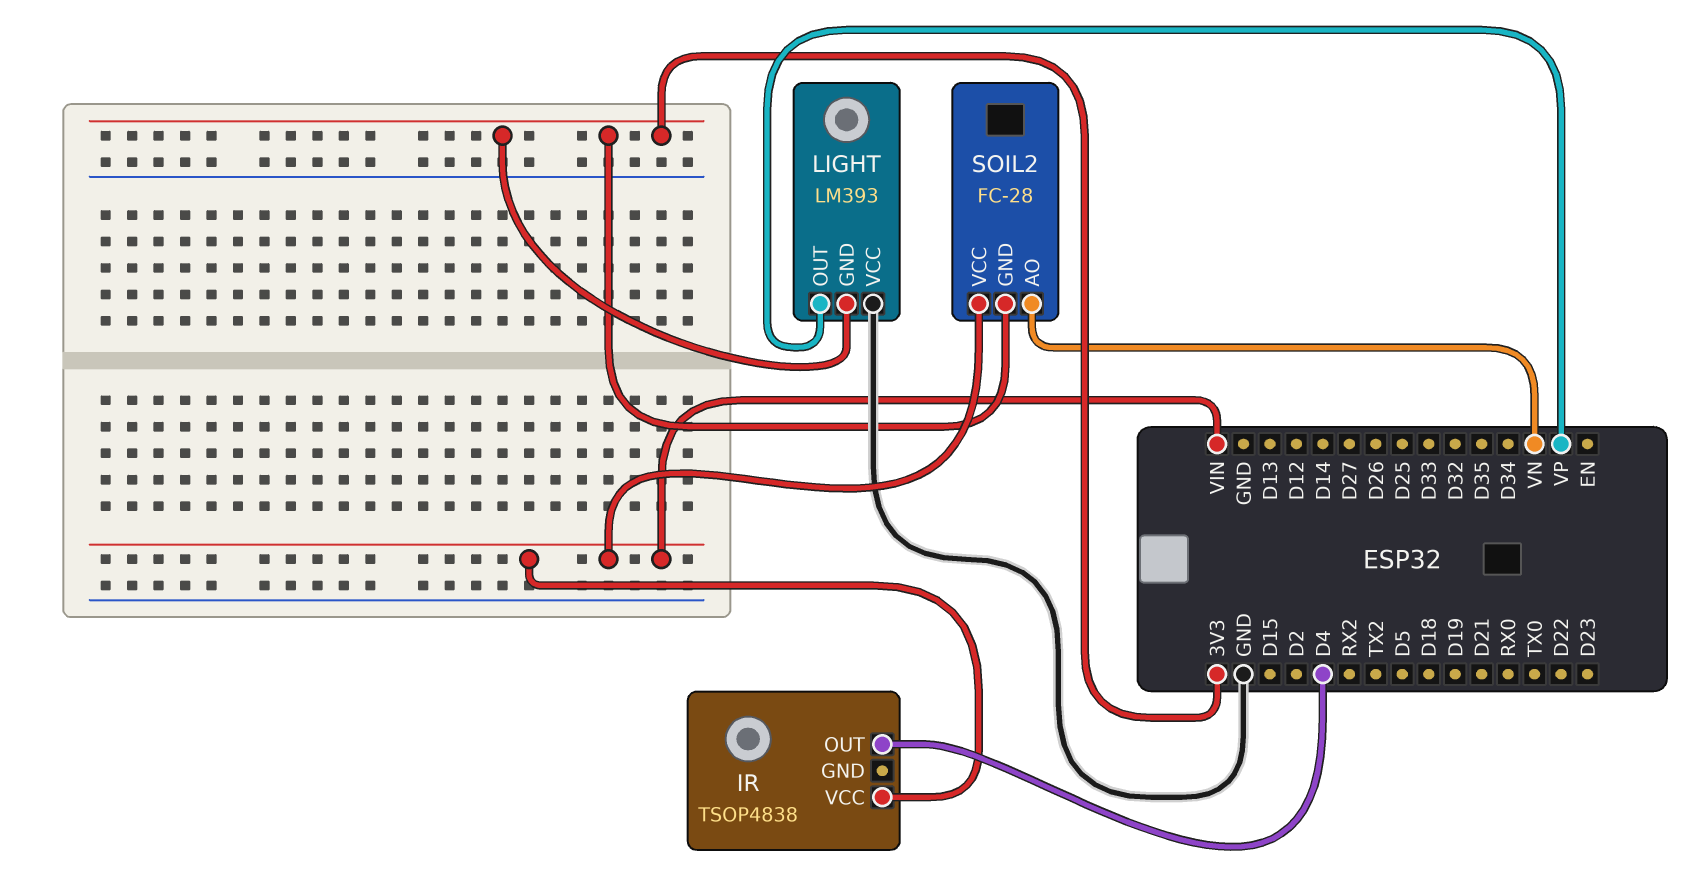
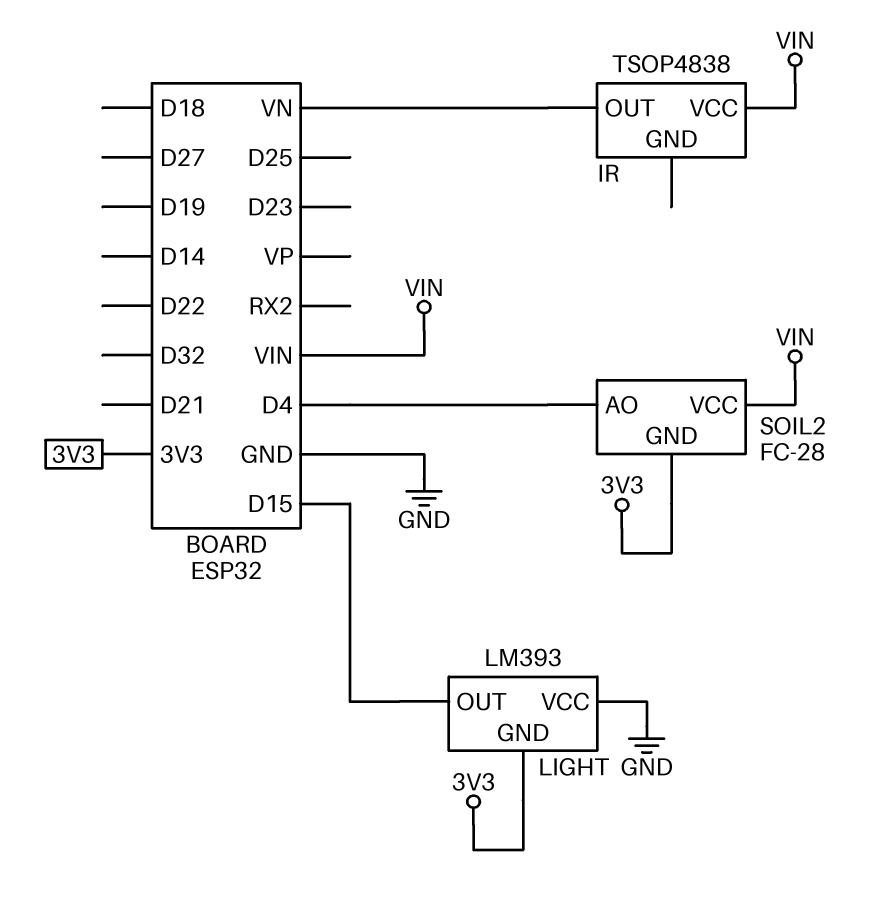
IR pin OUT: D4 -> VN
LIGHT pin OUT: VP -> D15
SOIL2 pin AO: VN -> D4

